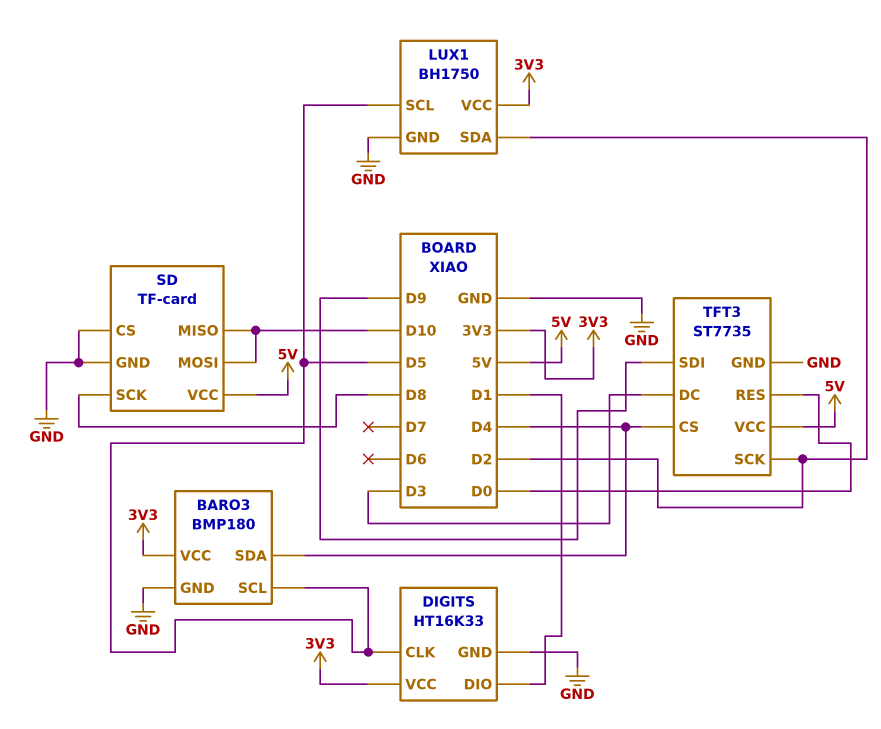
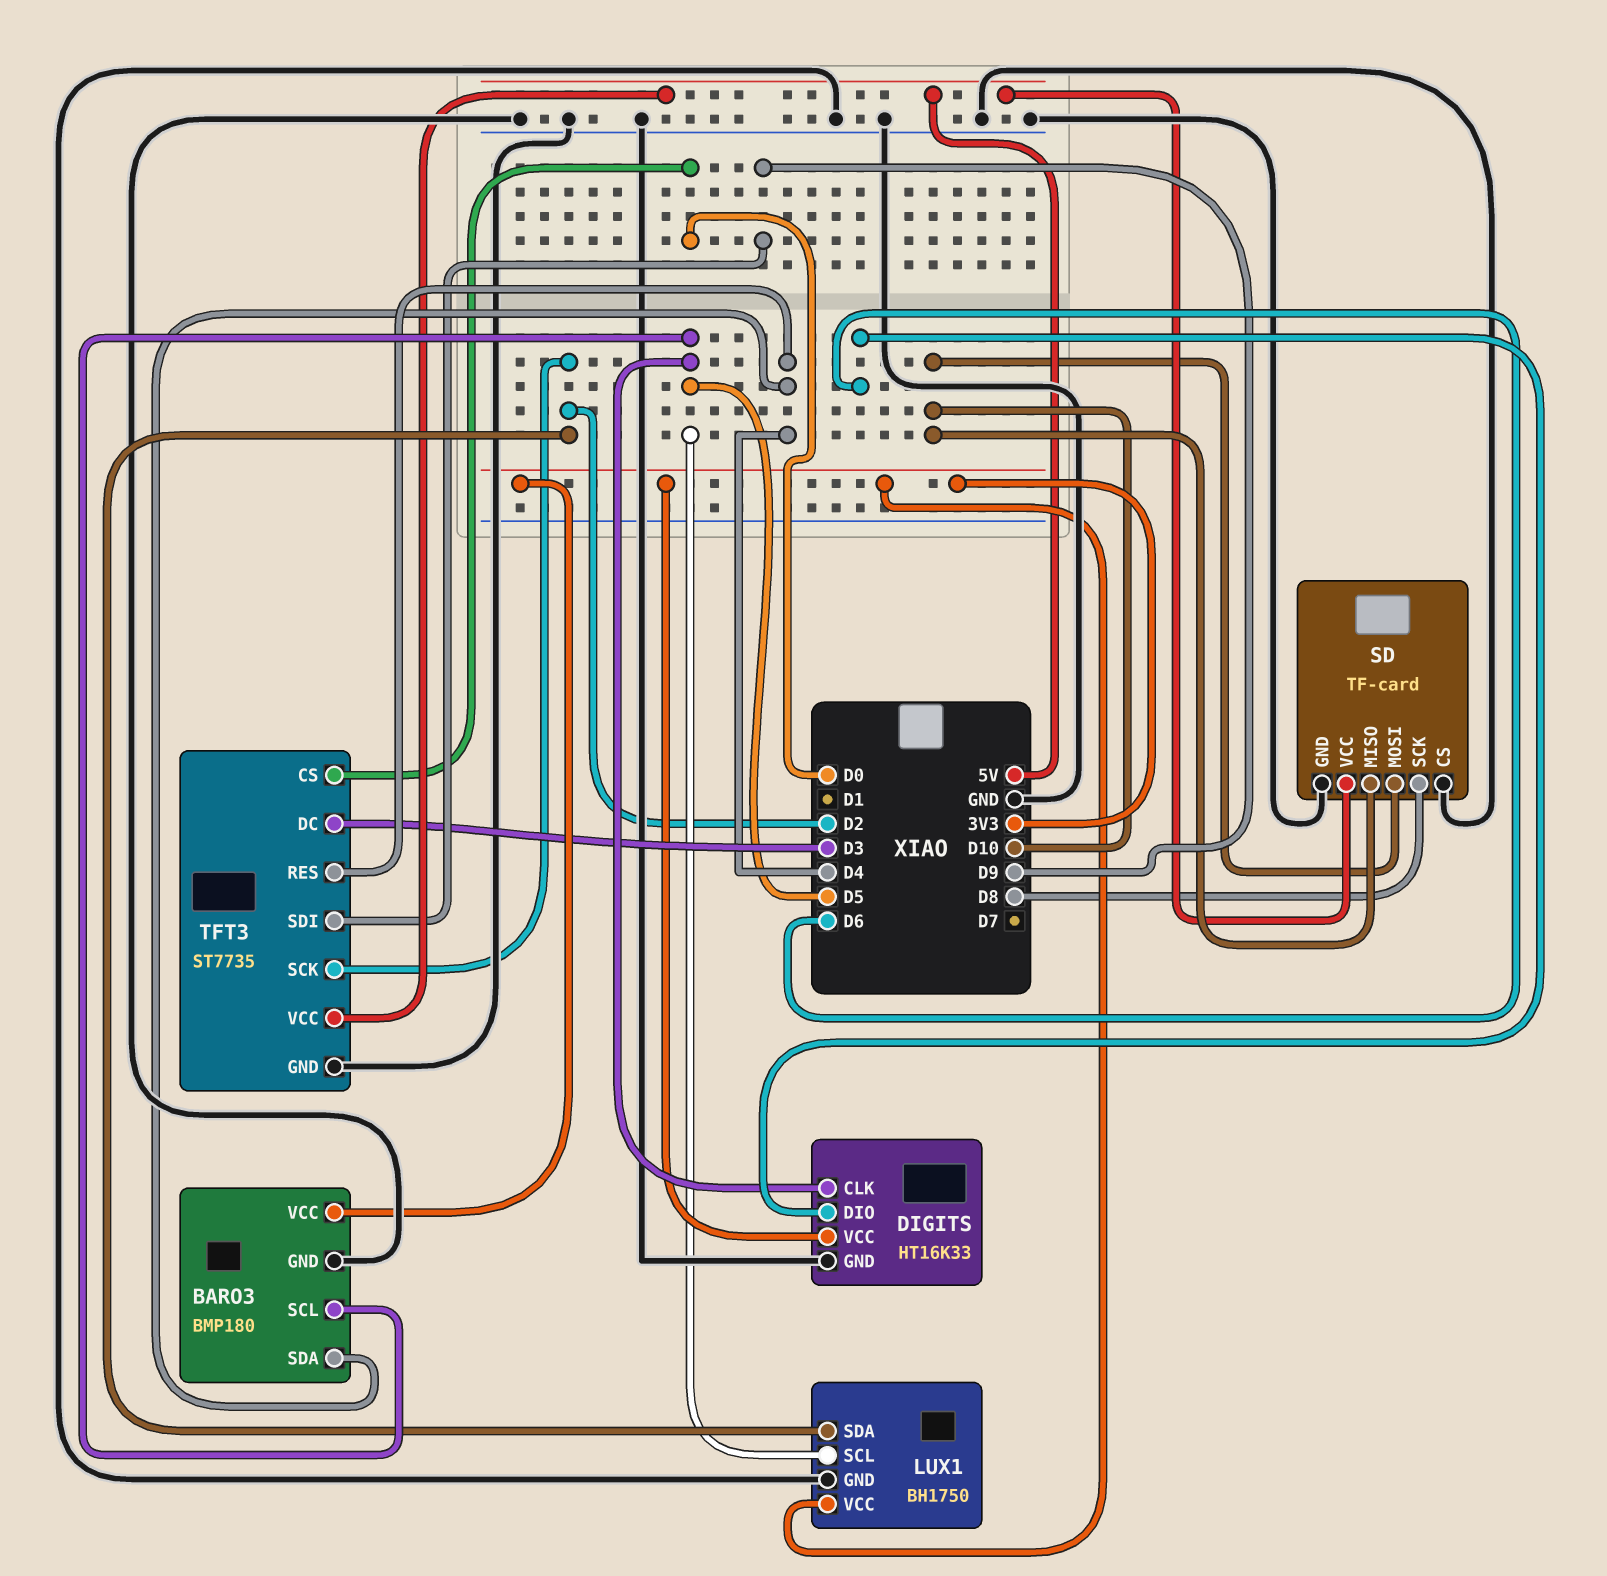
DIGITS pin DIO: D1 -> D6
TFT3 pin CS: D4 -> D0
TFT3 pin RES: D0 -> D4

